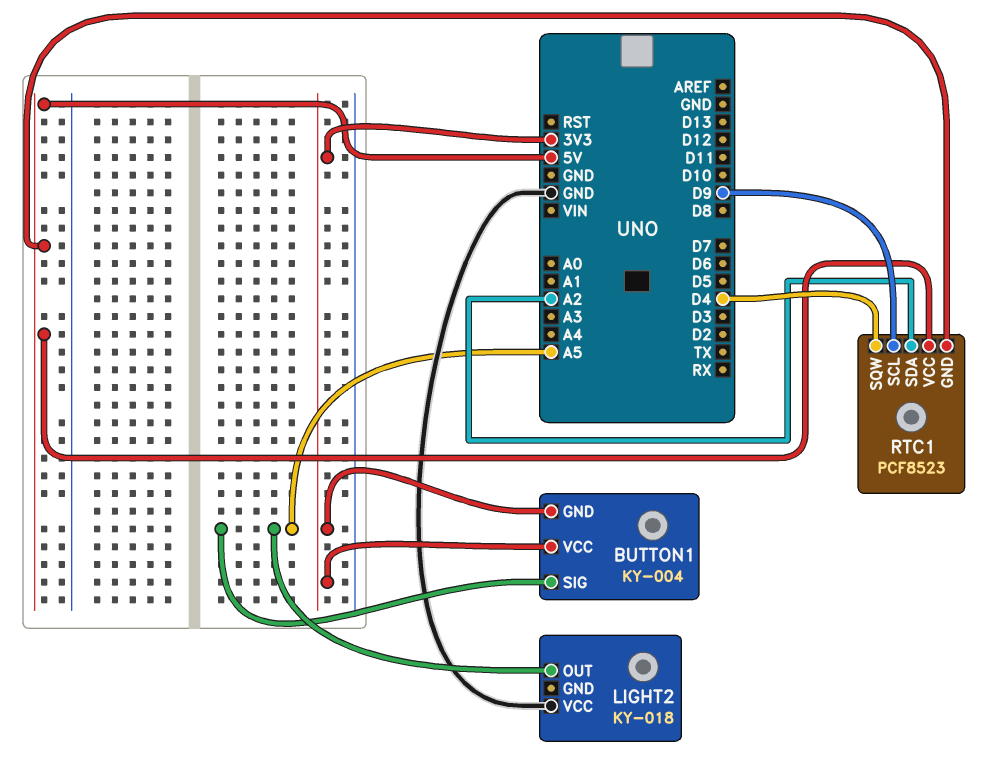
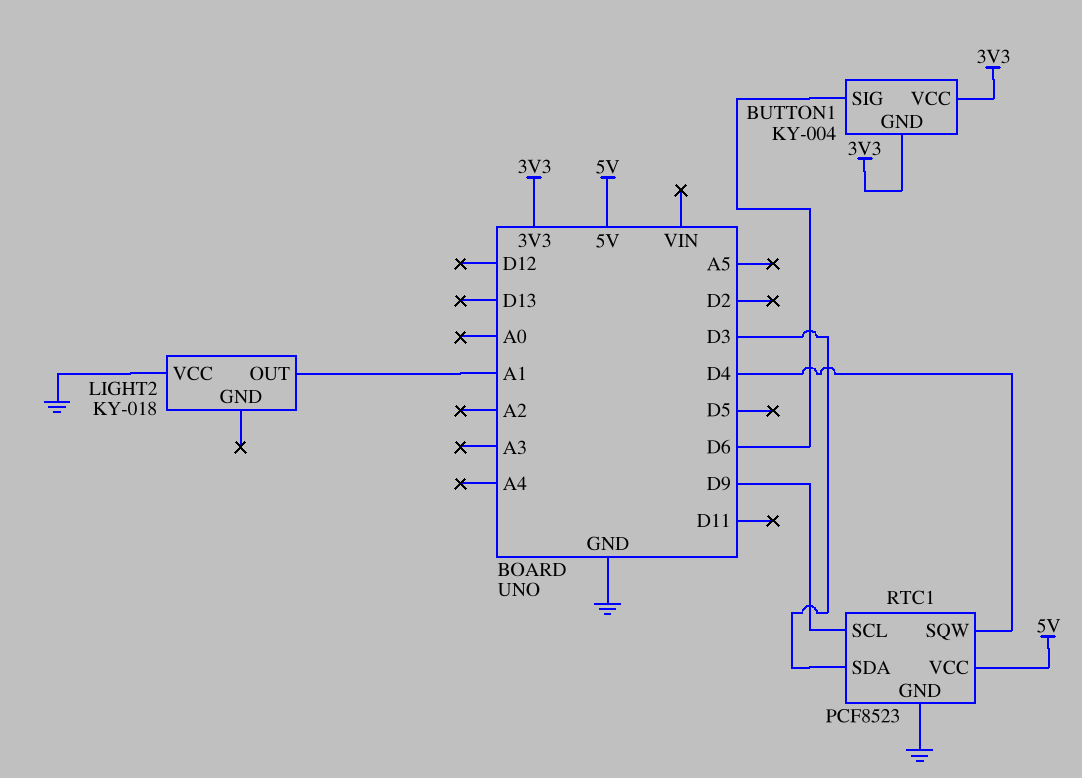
BUTTON1 pin SIG: A5 -> D6
LIGHT2 pin OUT: A5 -> A1
RTC1 pin GND: 5V -> GND
RTC1 pin SDA: A2 -> D3

